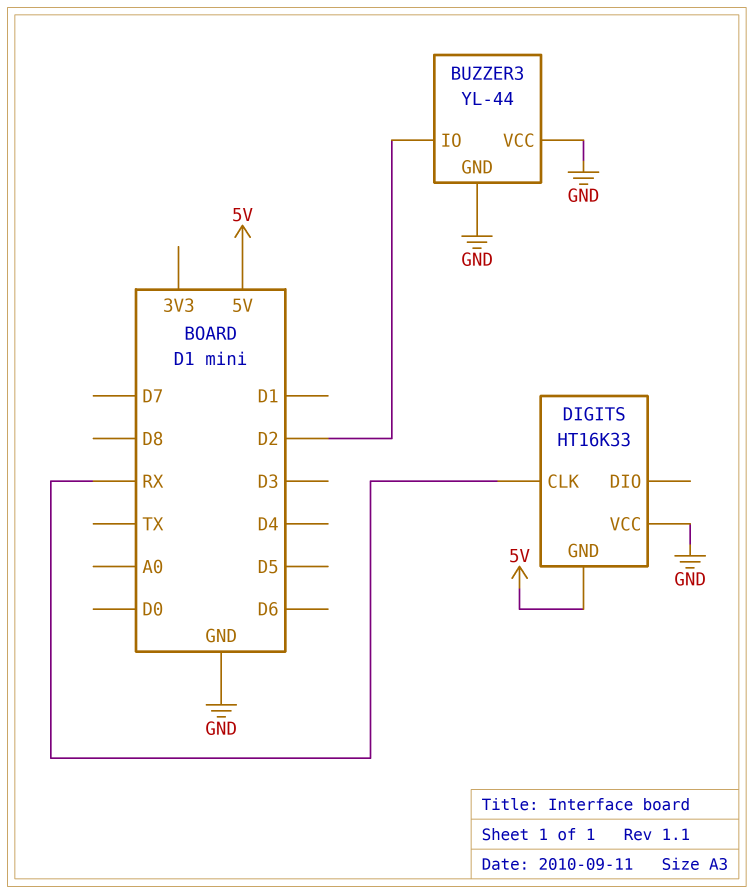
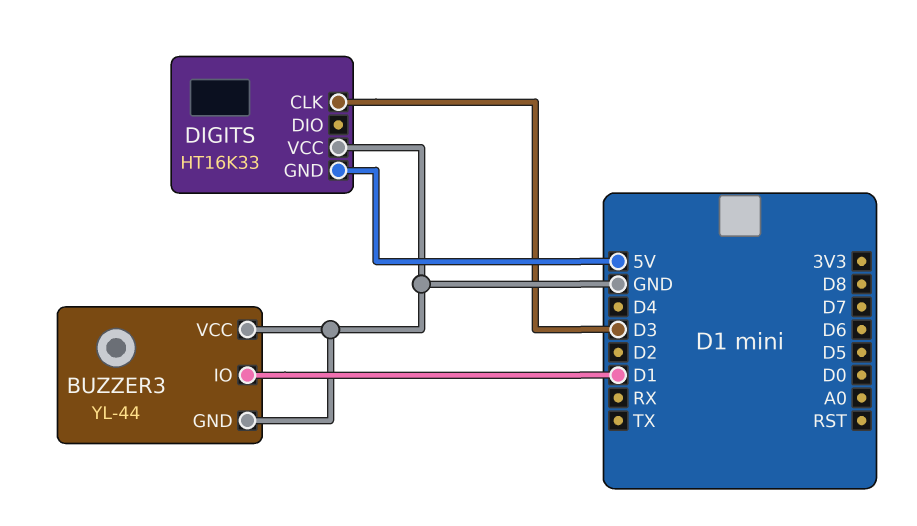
BUZZER3 pin IO: D2 -> D1
DIGITS pin CLK: RX -> D3

